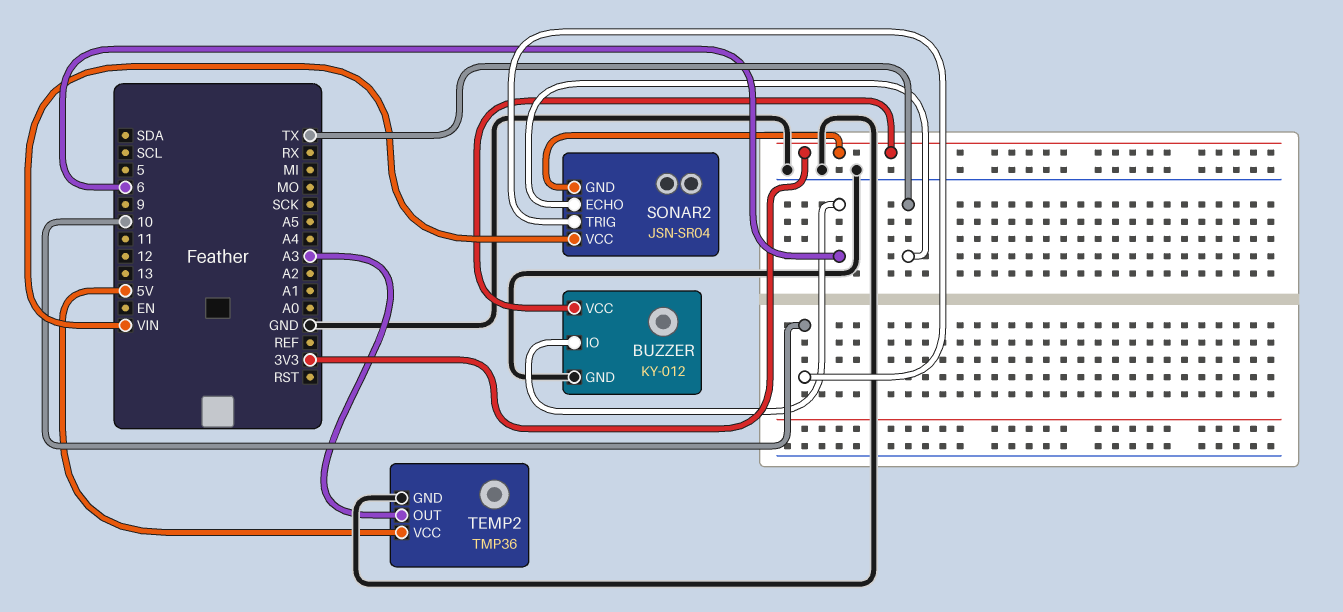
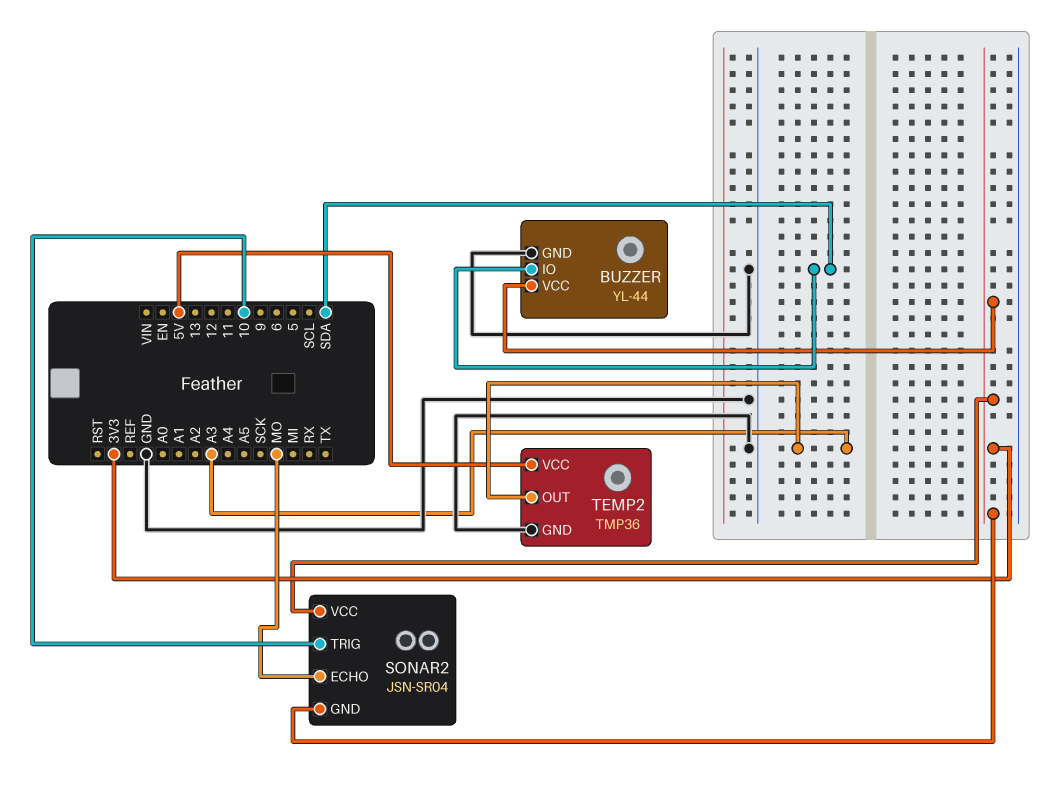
BUZZER: KY-012 -> YL-44
BUZZER pin IO: 6 -> SDA
SONAR2 pin ECHO: TX -> MO
SONAR2 pin VCC: VIN -> 3V3

